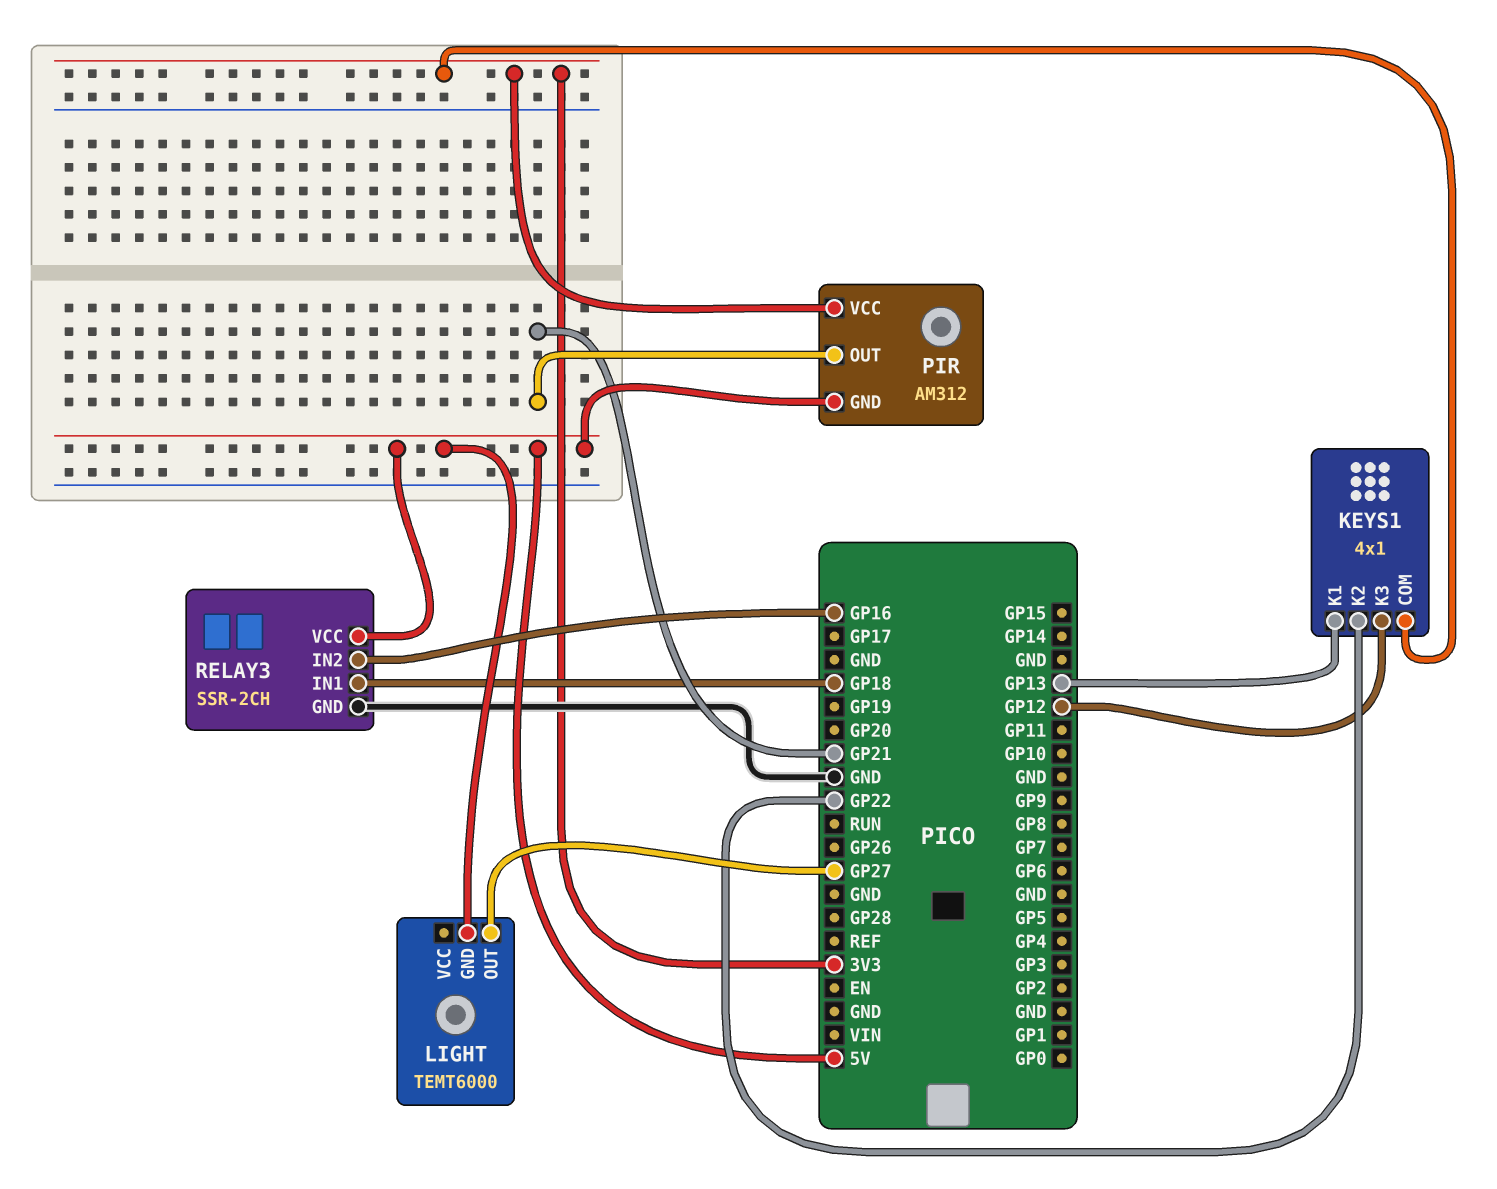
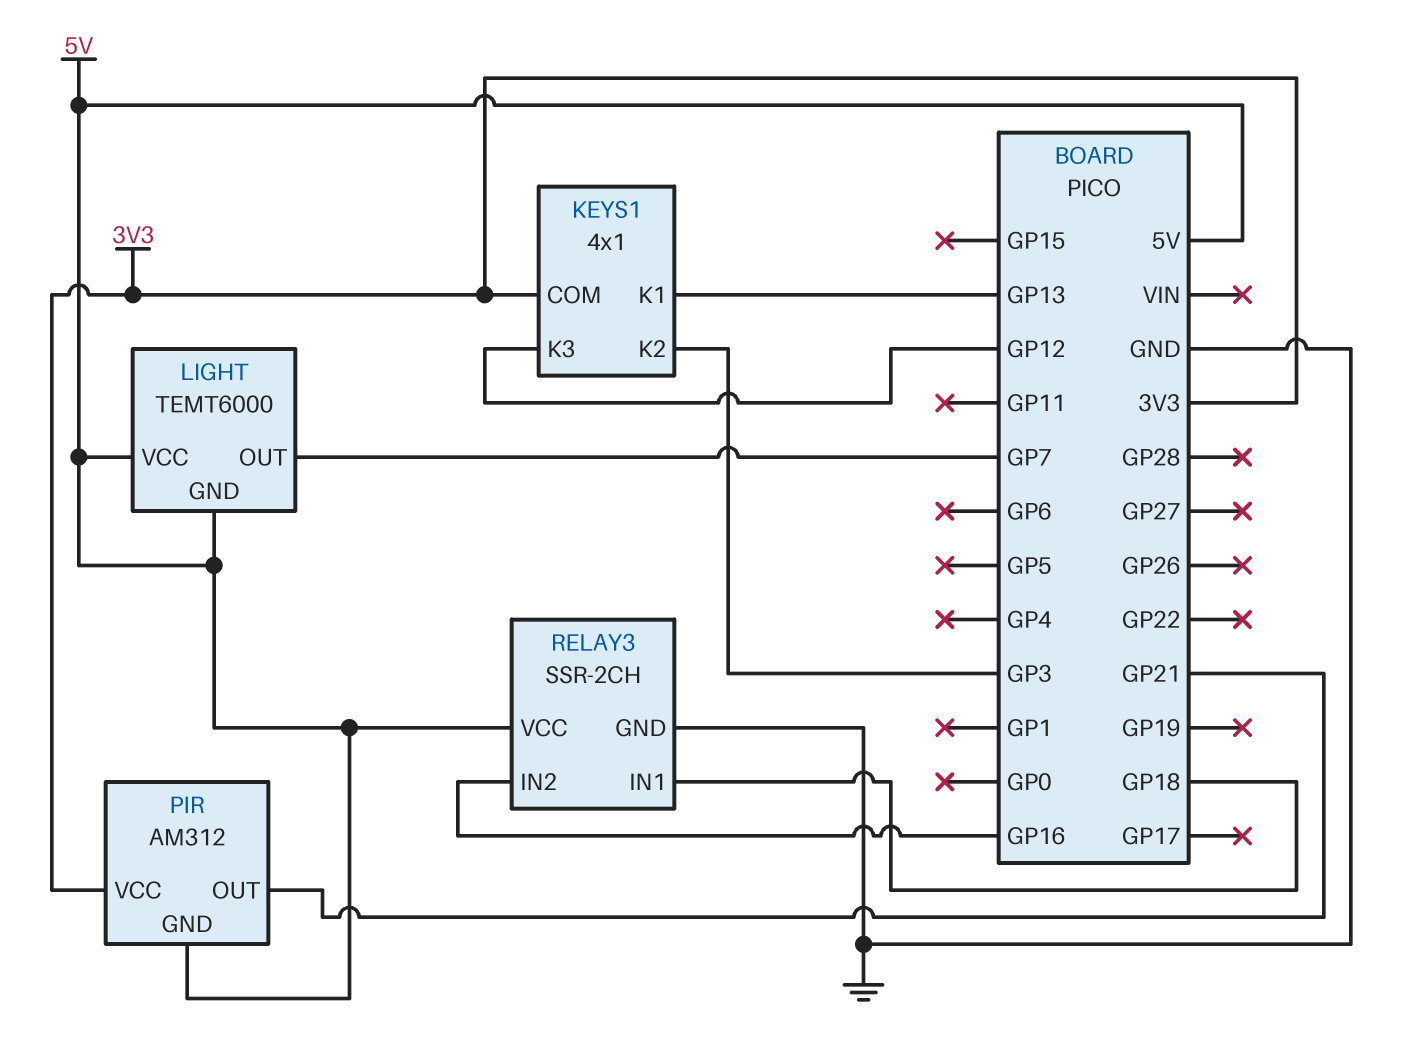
KEYS1 pin K2: GP22 -> GP3
LIGHT pin OUT: GP27 -> GP7
LIGHT pin VCC: none -> 5V

